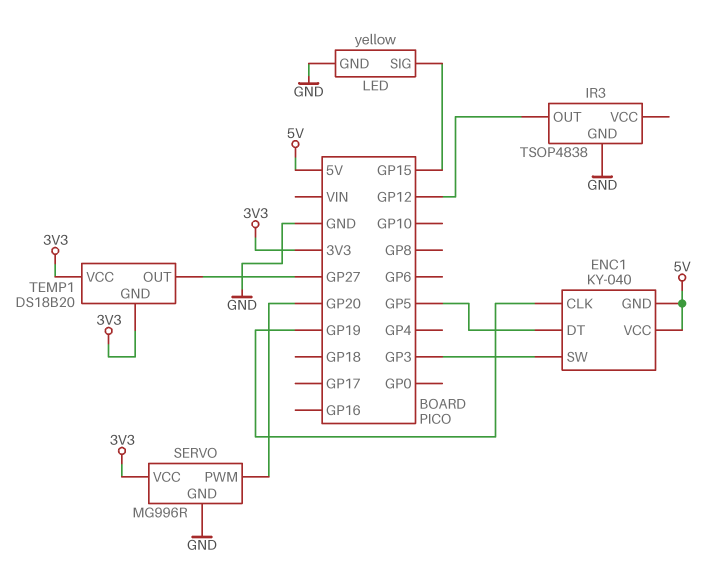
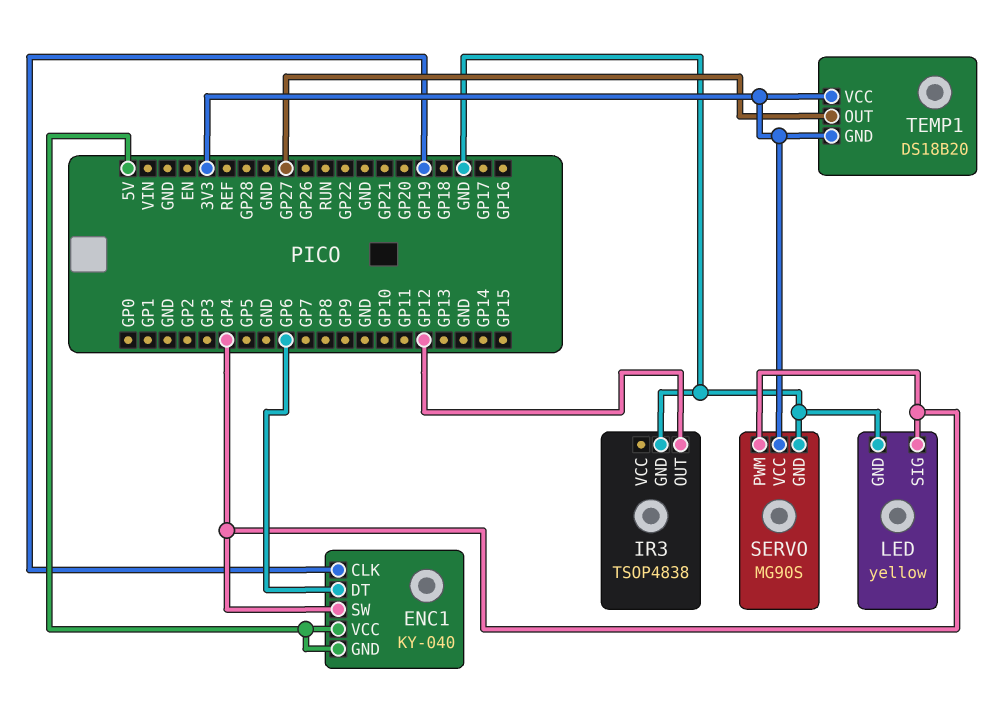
ENC1 pin DT: GP5 -> GP6
ENC1 pin SW: GP3 -> GP4
LED pin SIG: GP15 -> GP4
SERVO: MG996R -> MG90S
SERVO pin PWM: GP20 -> GP4

